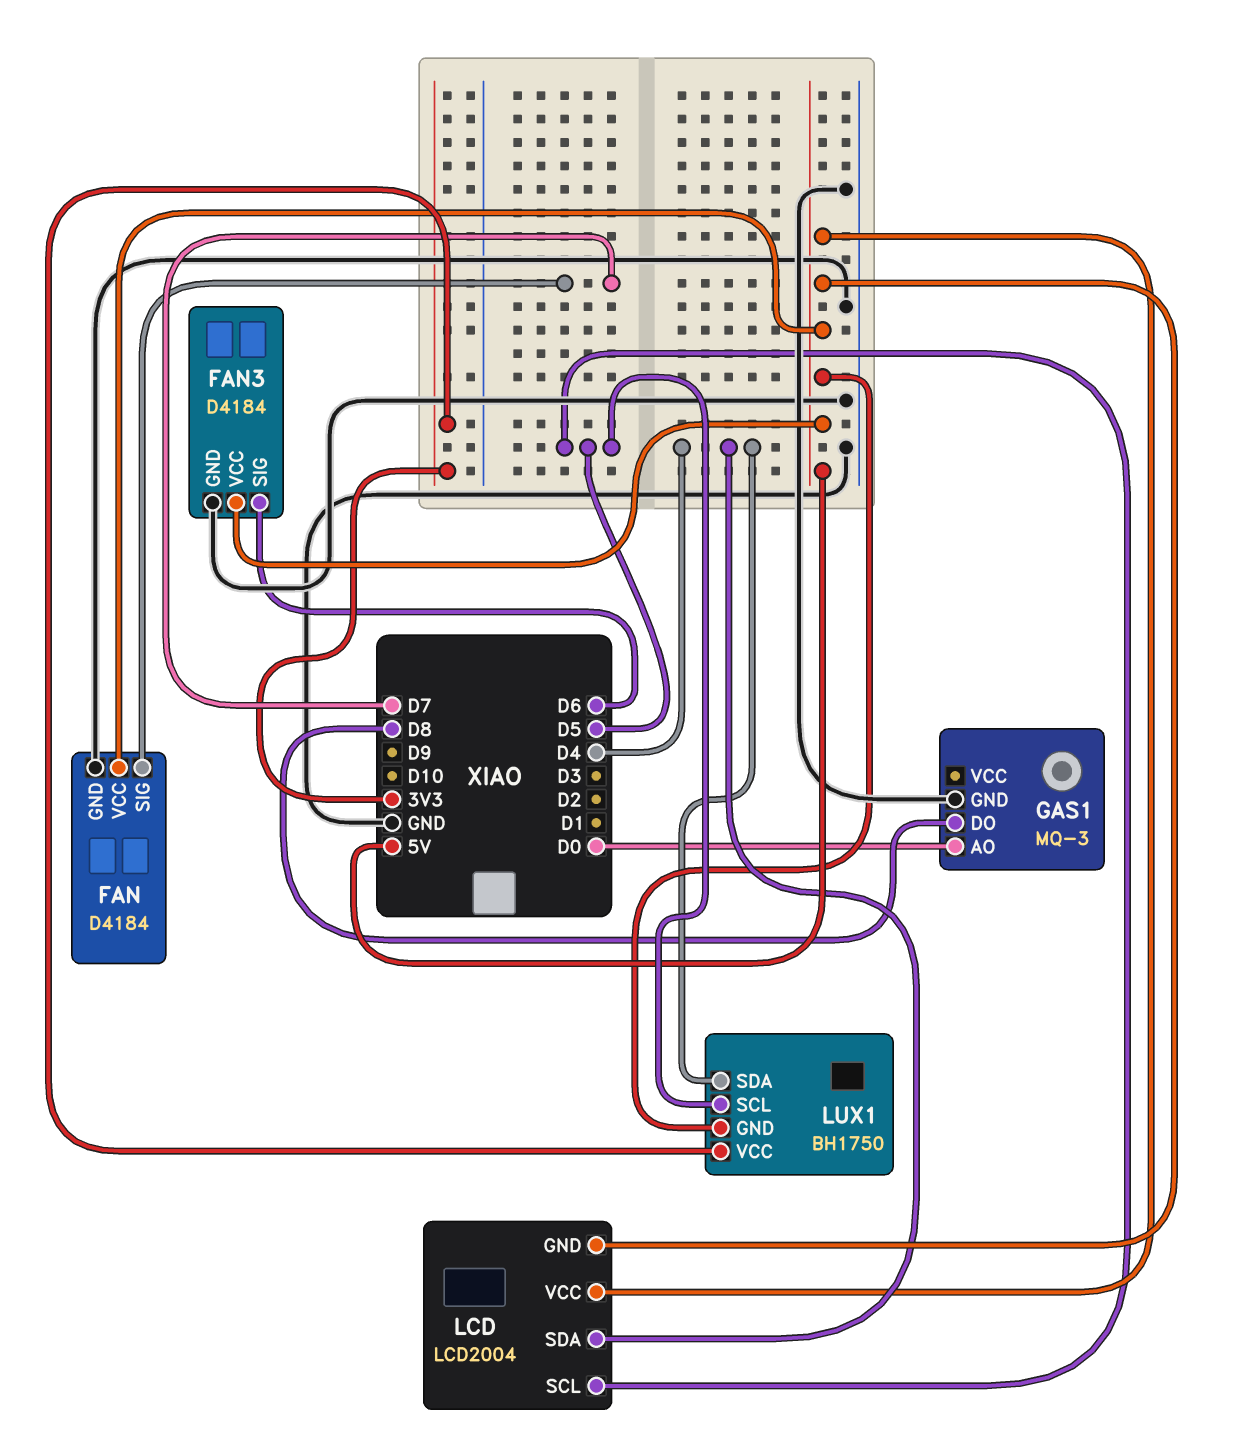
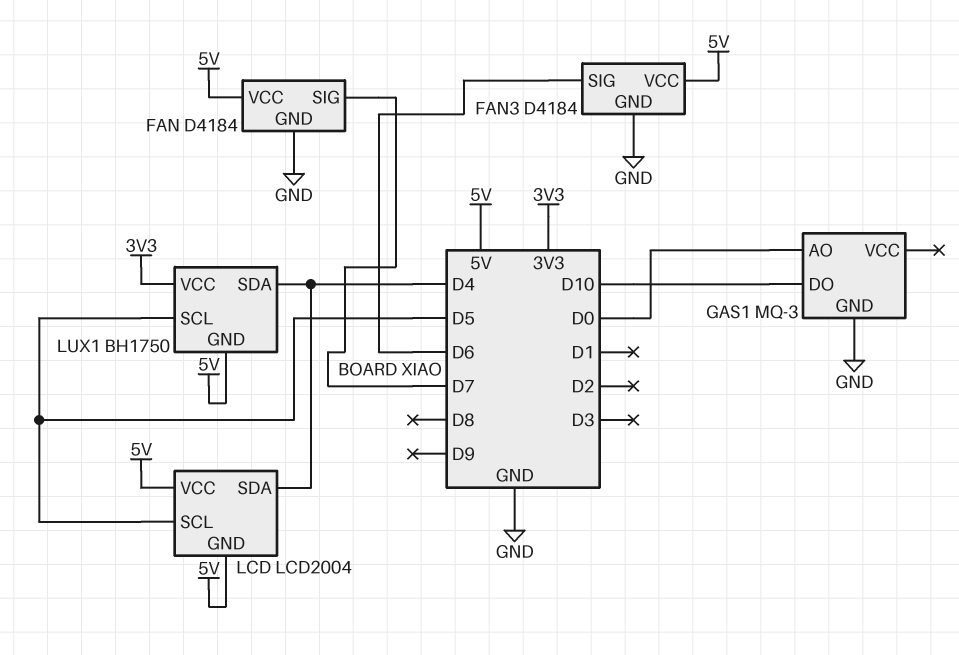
GAS1 pin DO: D8 -> D10

